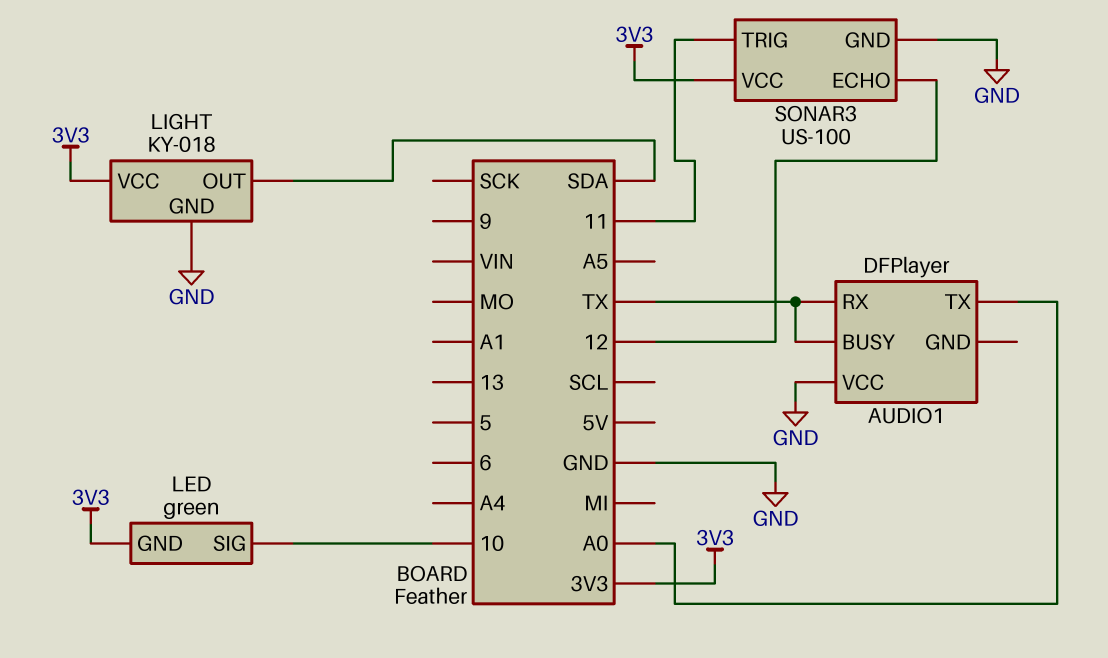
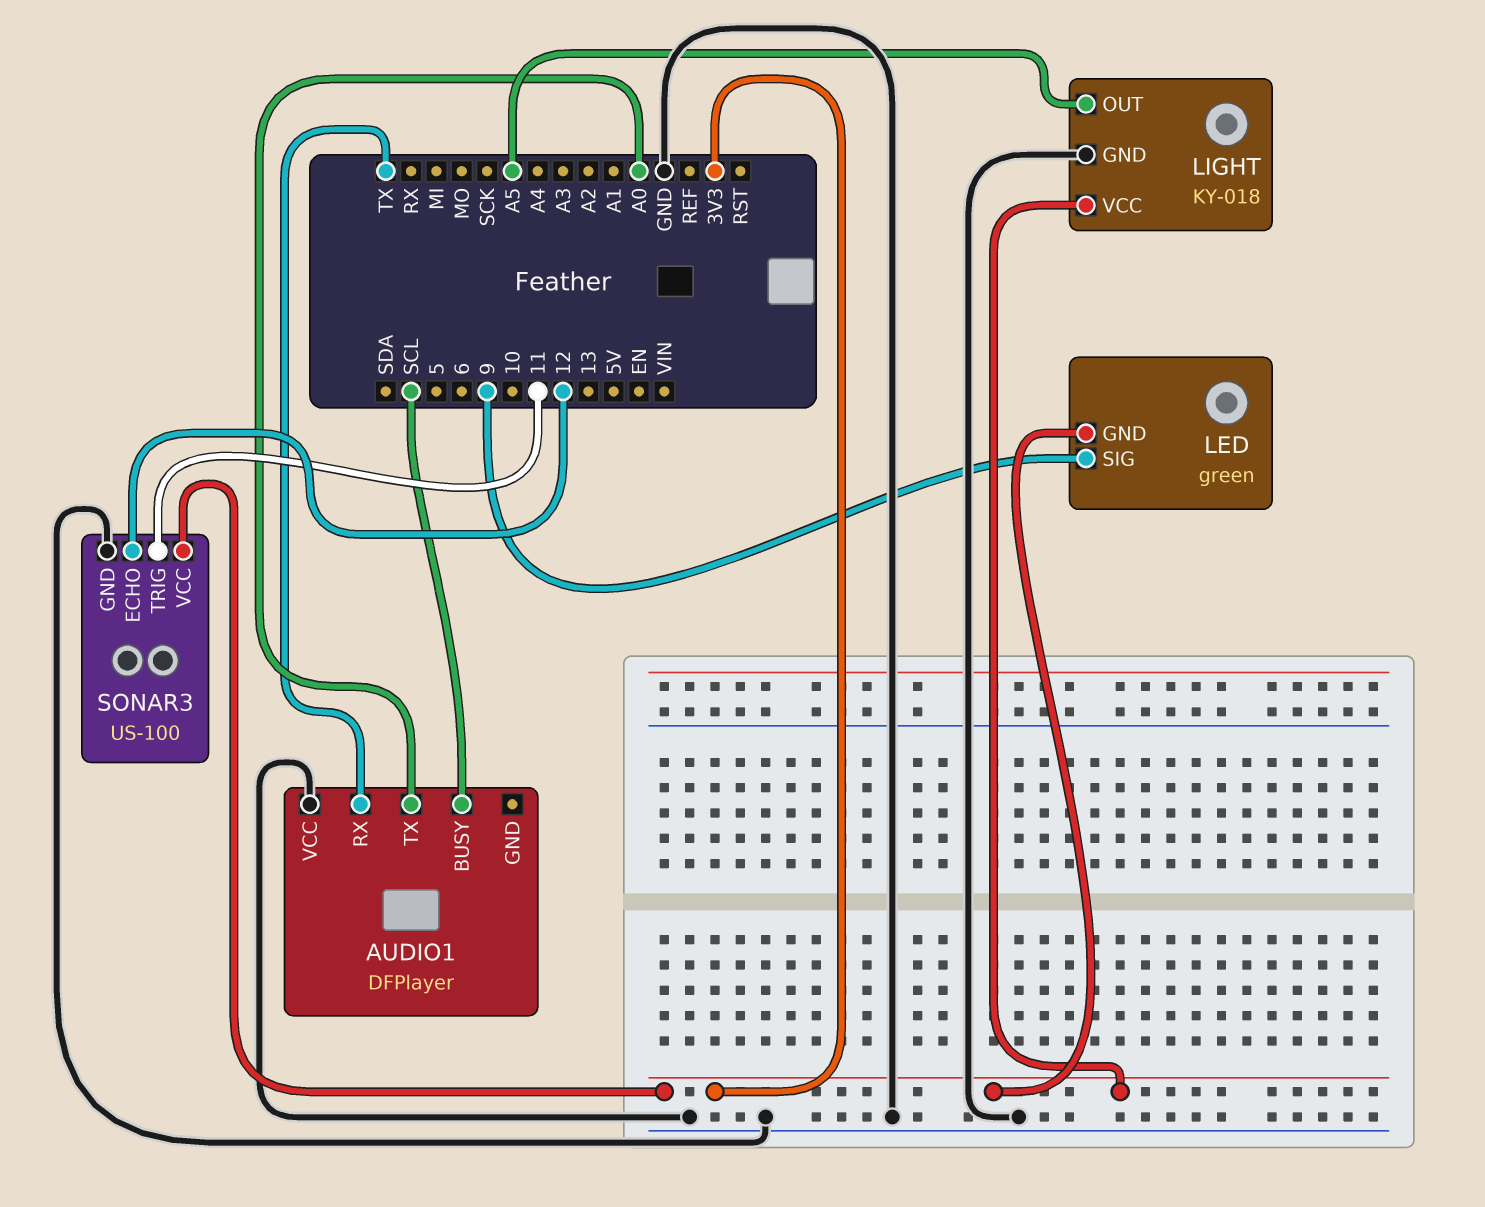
AUDIO1 pin BUSY: TX -> SCL
LED pin SIG: 10 -> 9
LIGHT pin OUT: SDA -> A5

